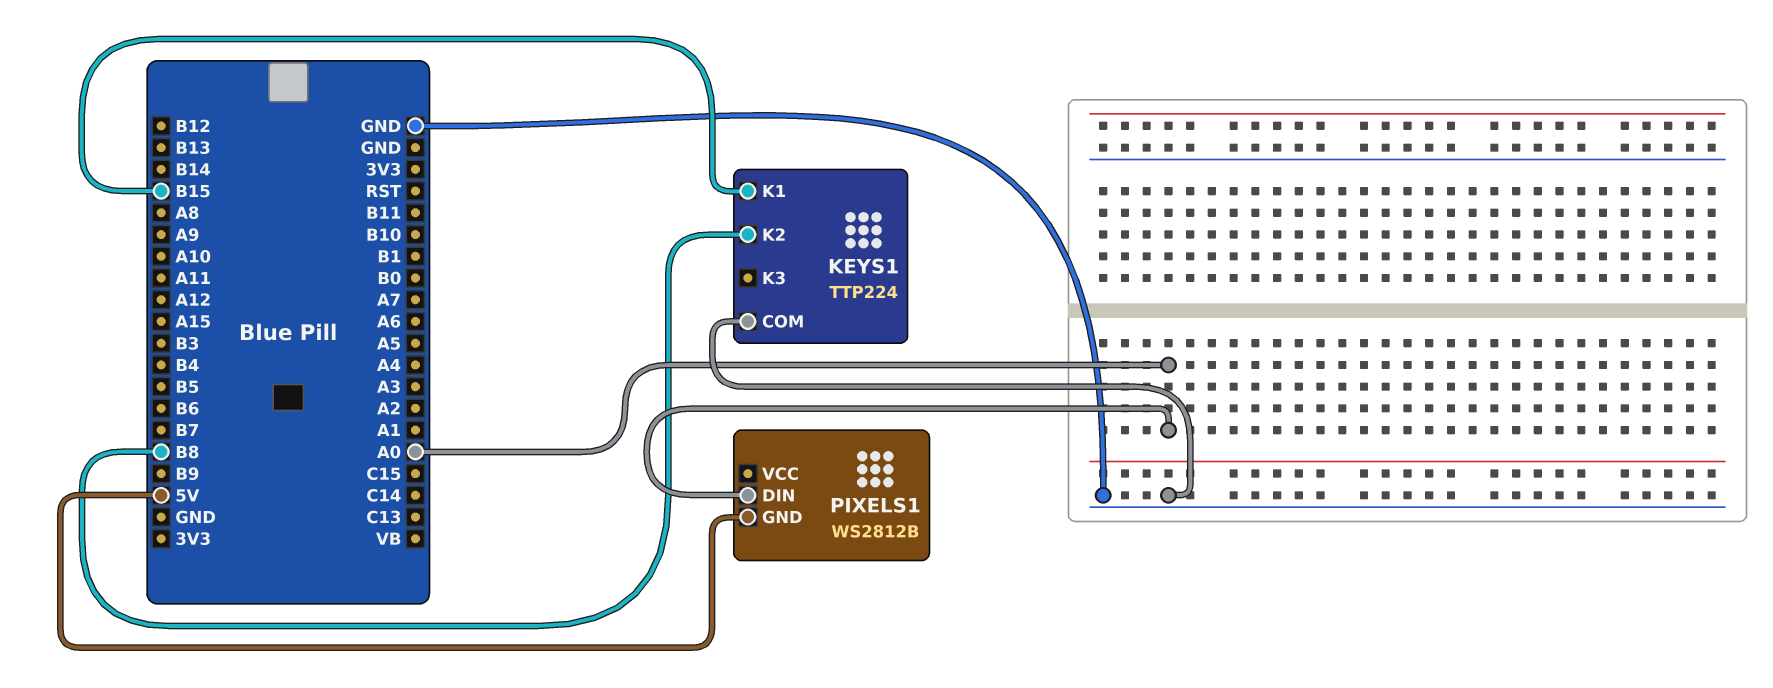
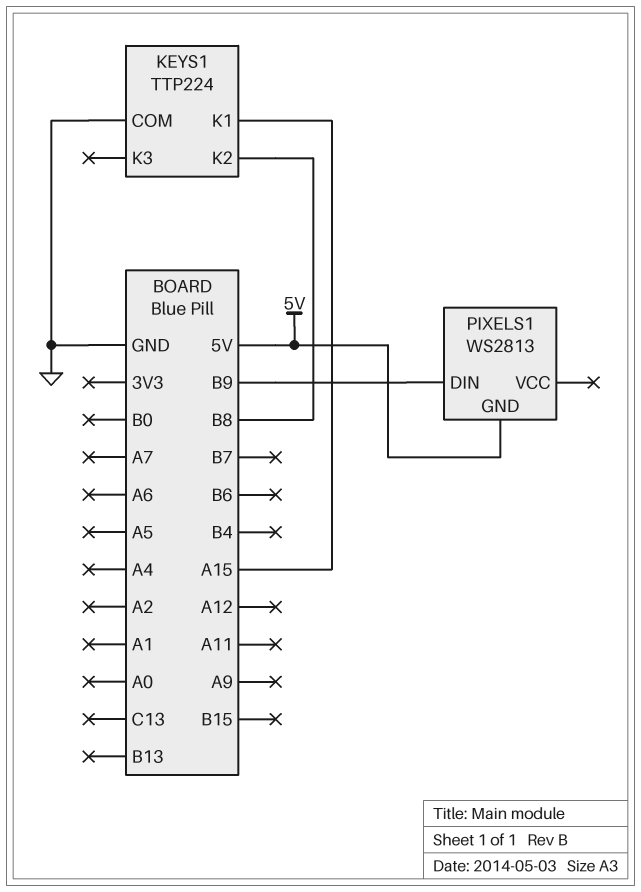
KEYS1 pin K1: B15 -> A15
PIXELS1: WS2812B -> WS2813
PIXELS1 pin DIN: A0 -> B9

